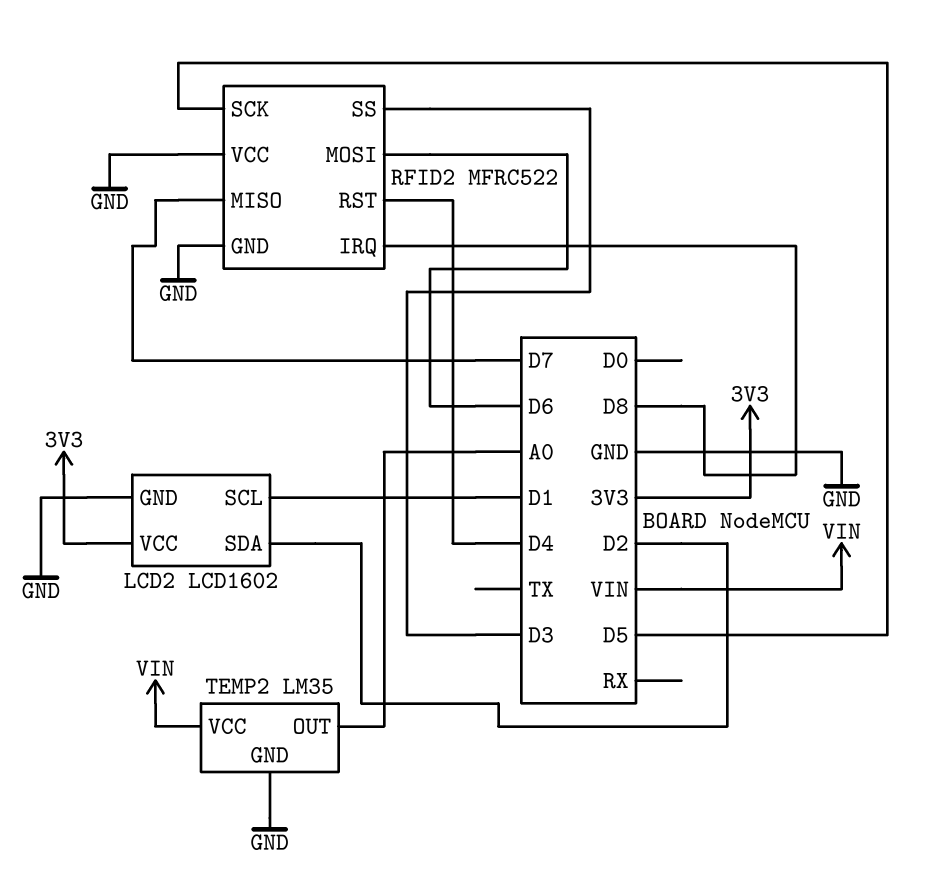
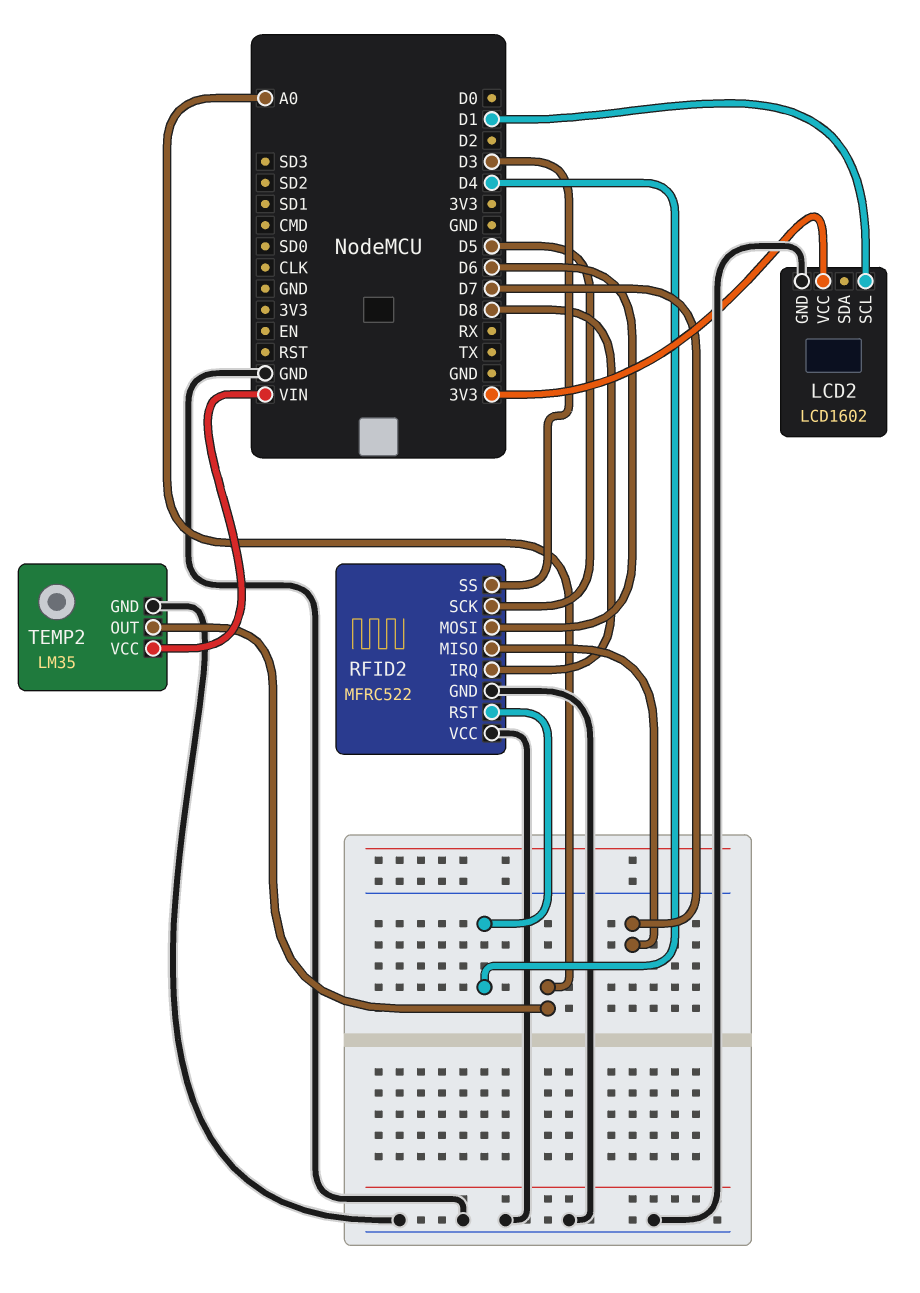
LCD2 pin SDA: D2 -> none

